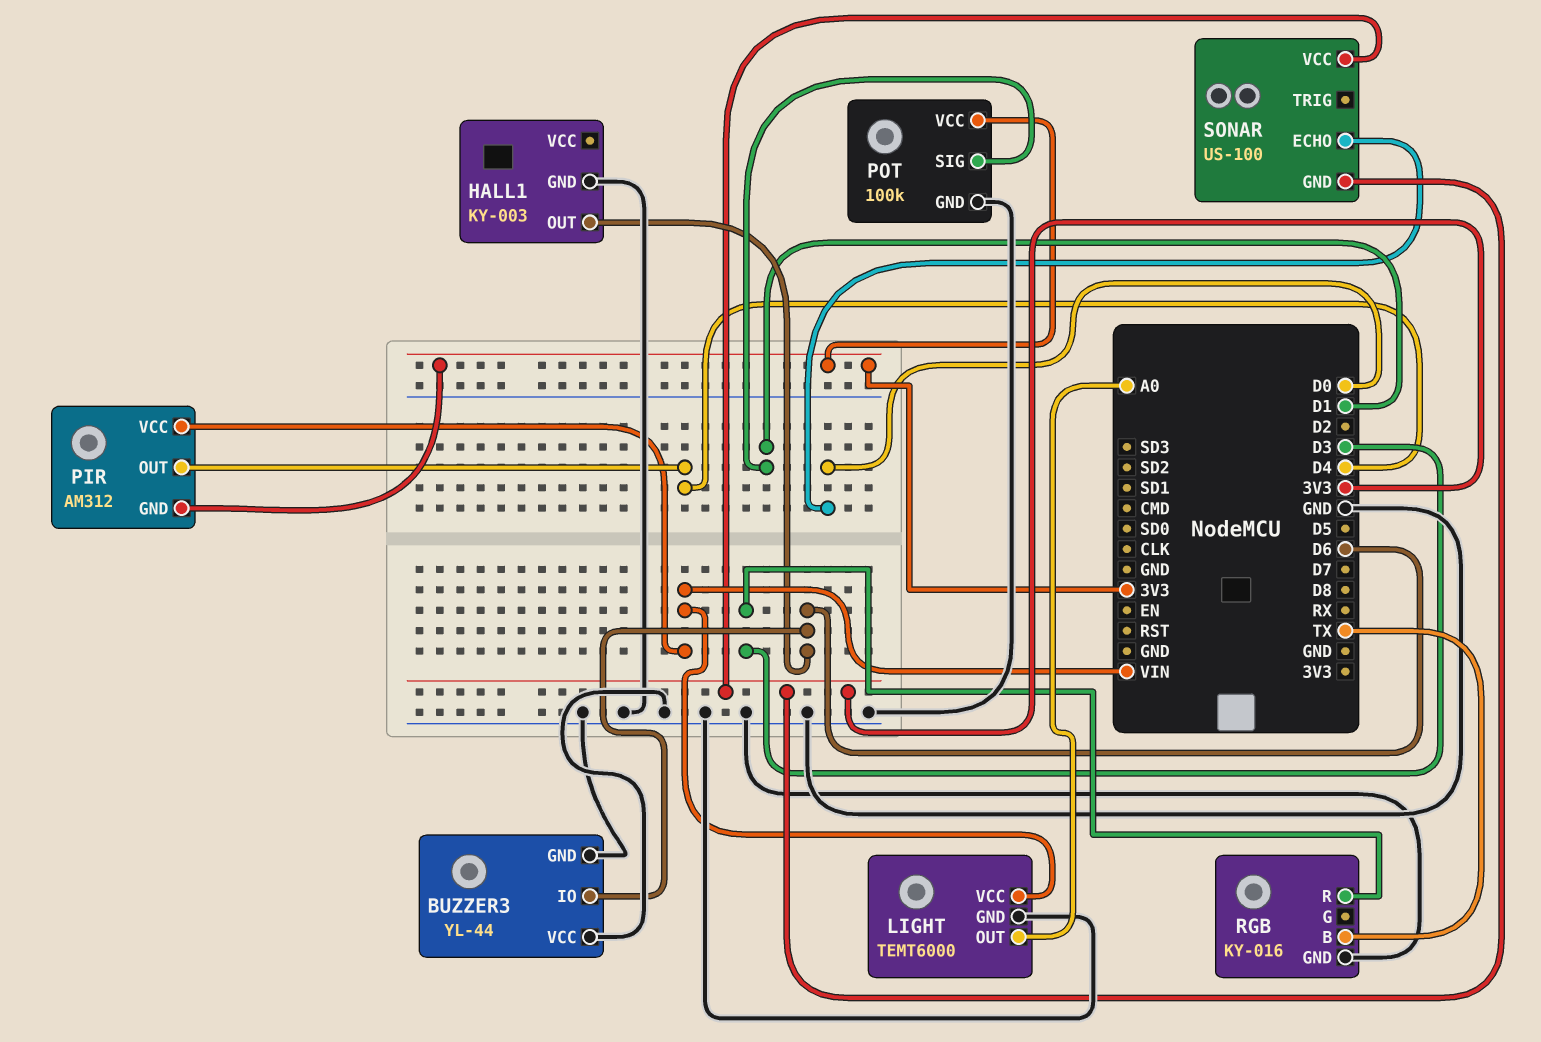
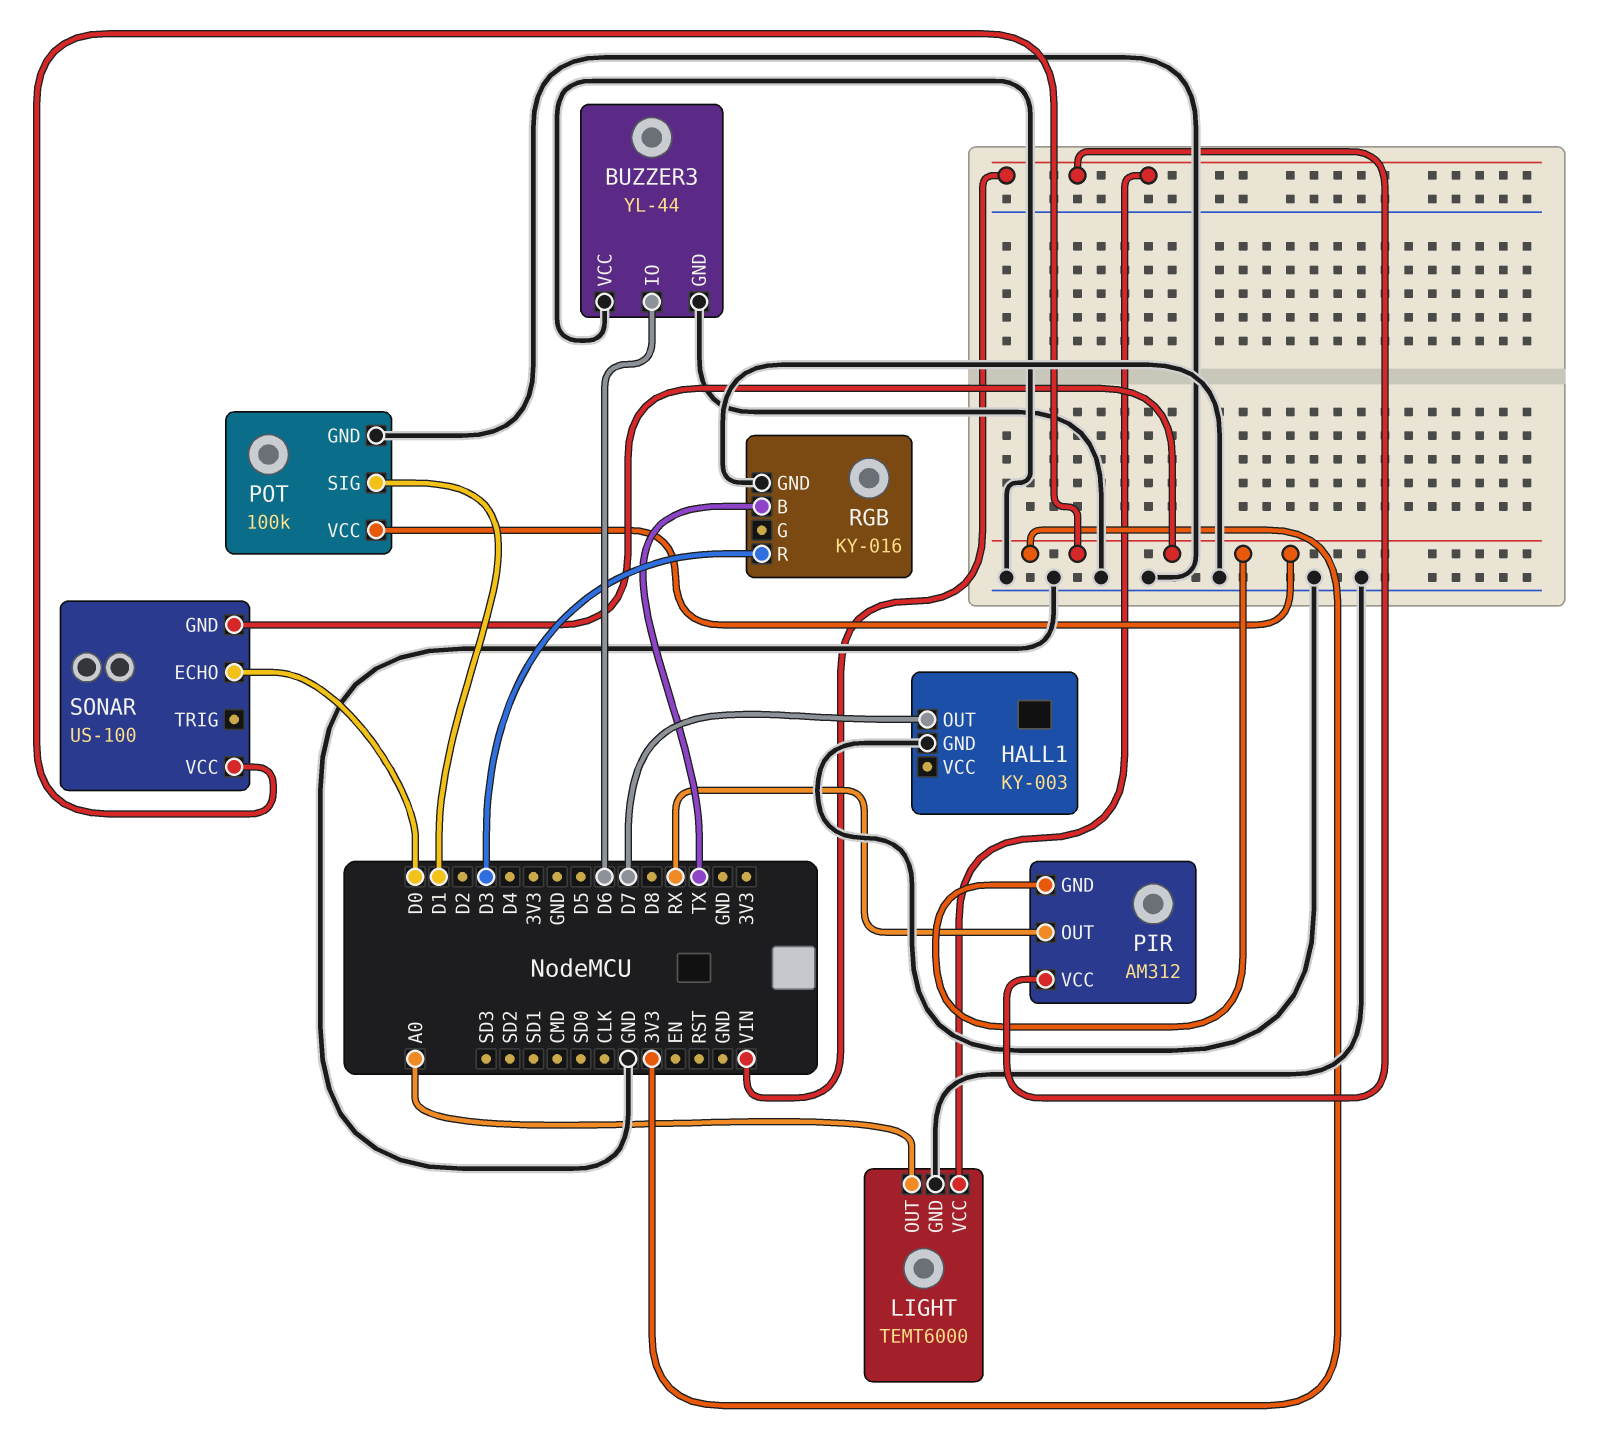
HALL1 pin OUT: D6 -> D7
PIR pin OUT: D4 -> RX

